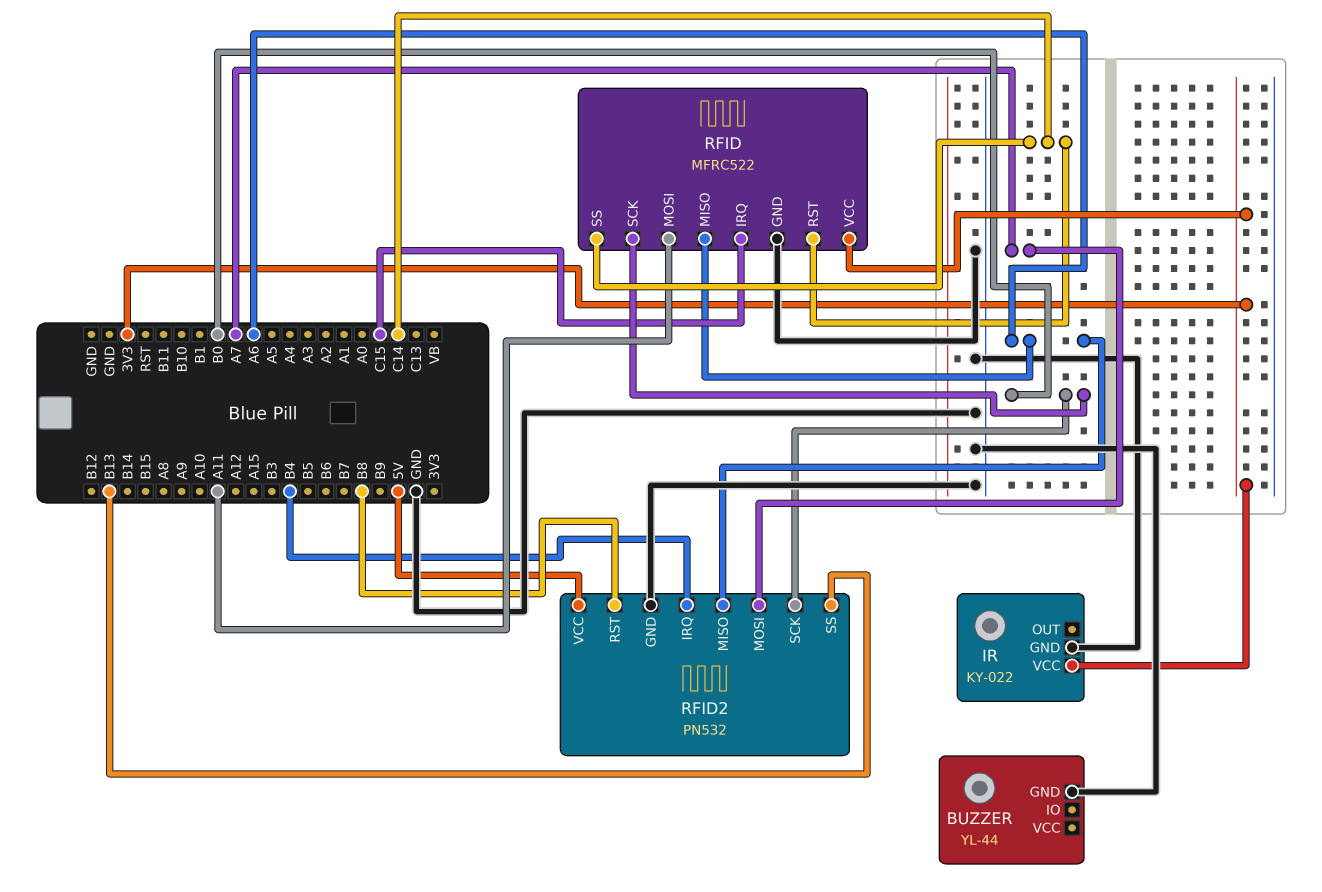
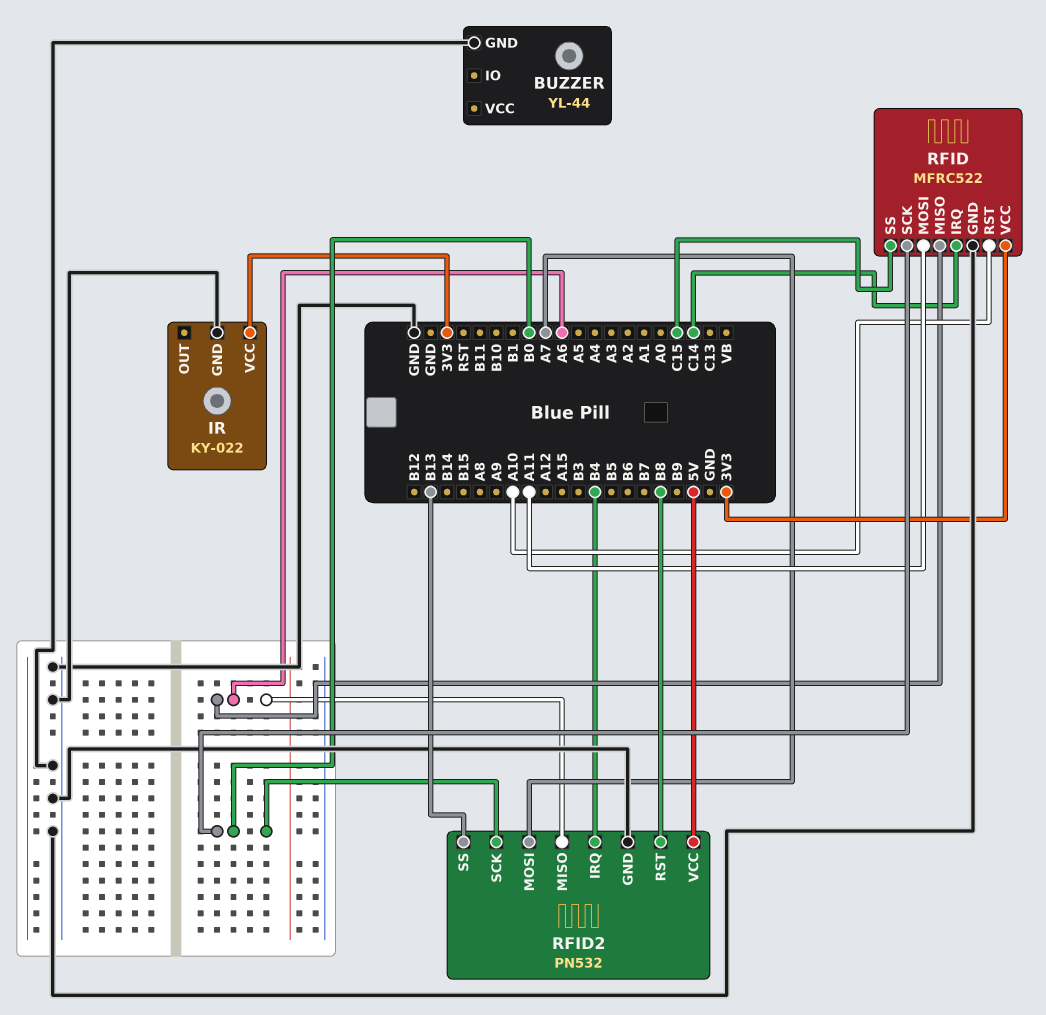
RFID pin IRQ: C15 -> C14
RFID pin RST: C14 -> A10
RFID pin SS: C14 -> C15

